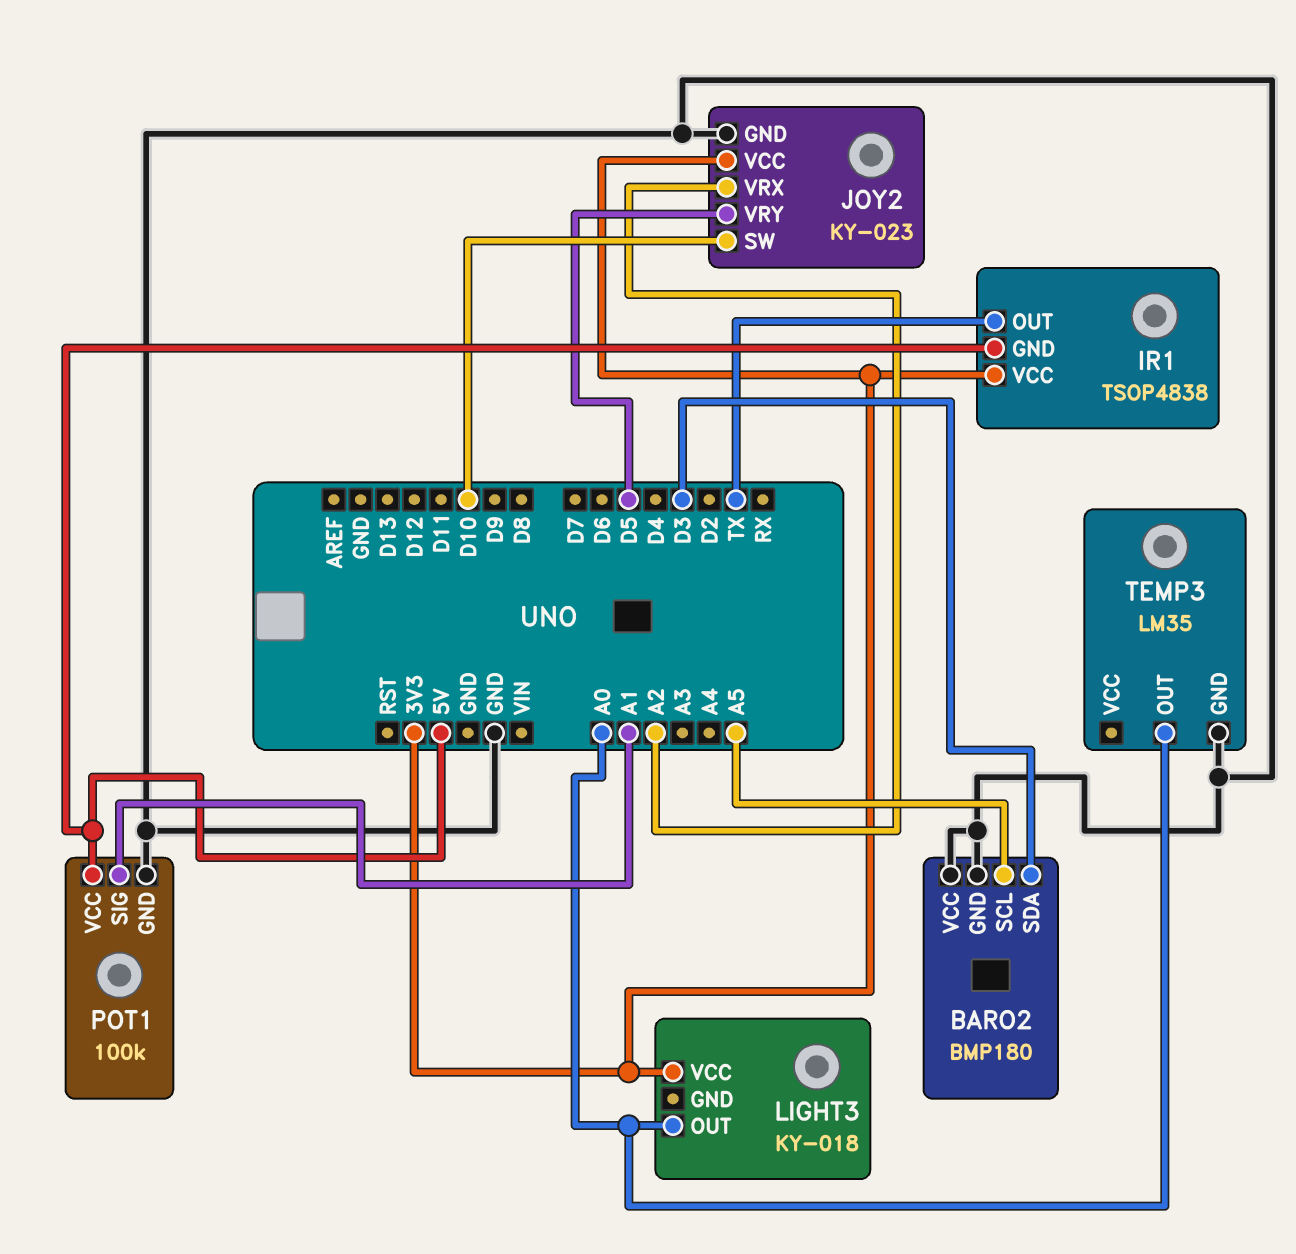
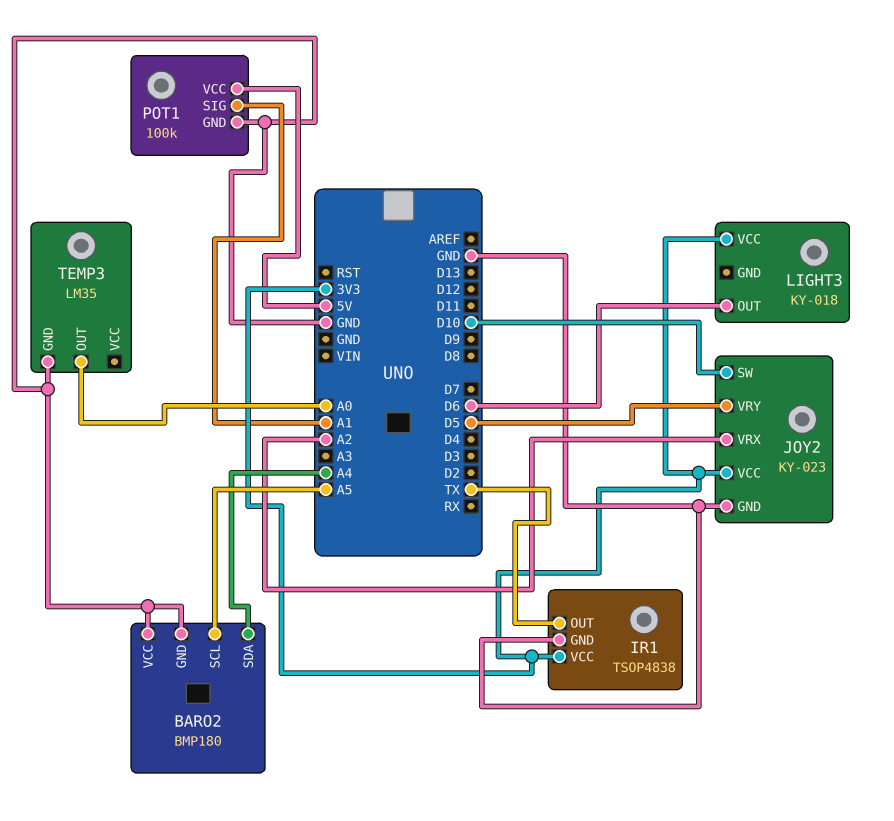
BARO2 pin SDA: D3 -> A4
IR1 pin GND: 5V -> GND
LIGHT3 pin OUT: A0 -> D6

